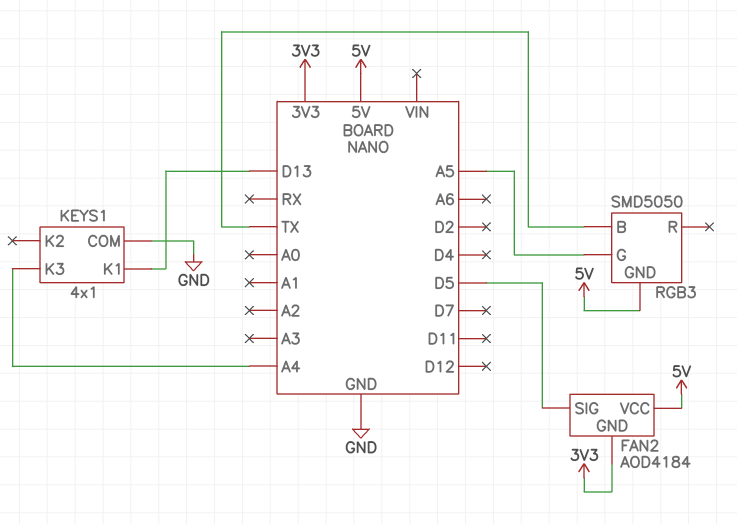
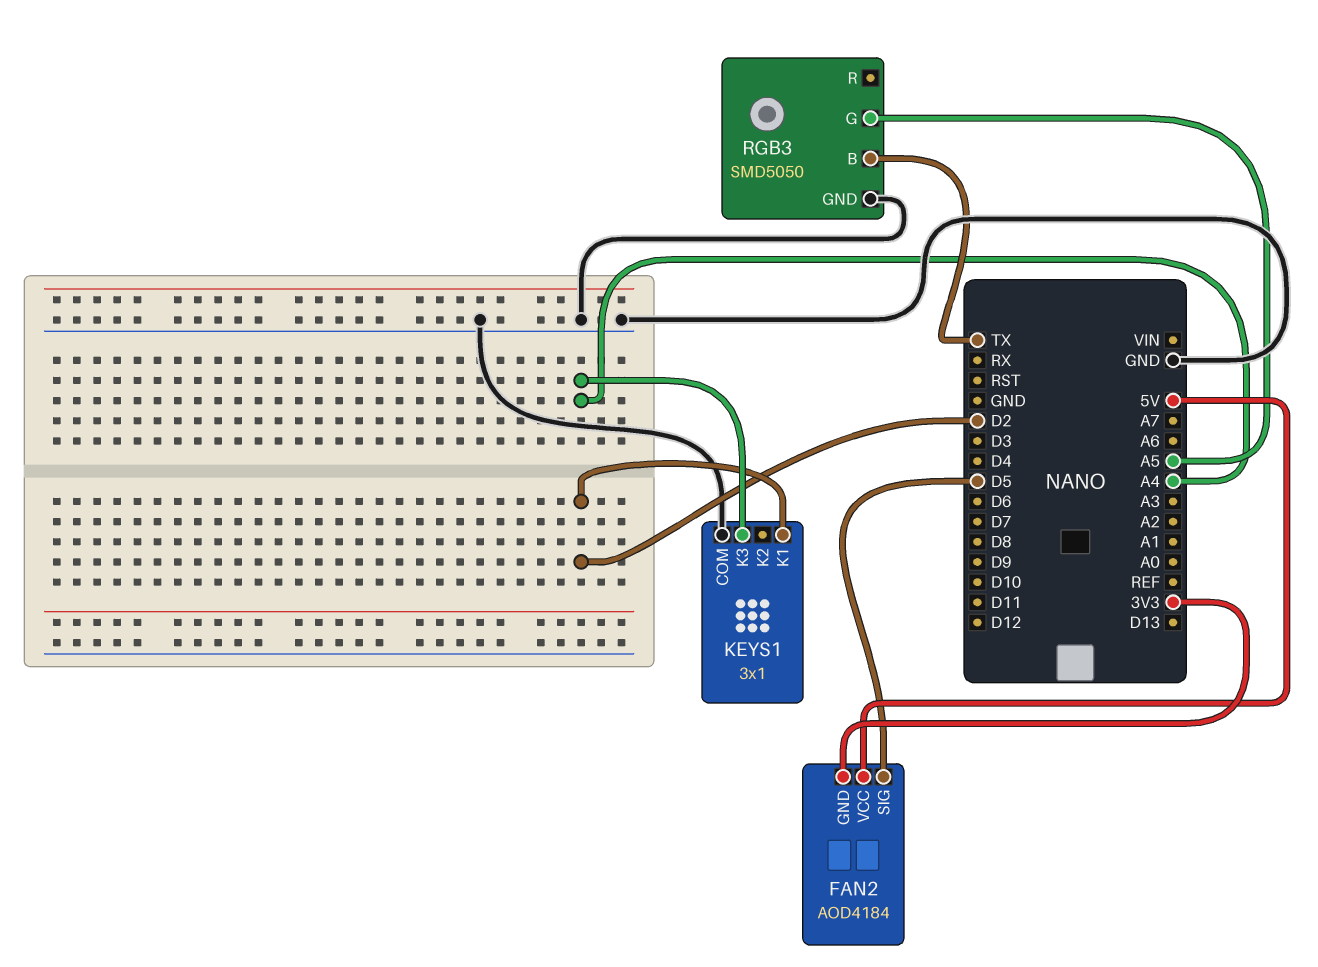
KEYS1: 4x1 -> 3x1
KEYS1 pin K1: D13 -> D2
RGB3 pin GND: 5V -> GND

